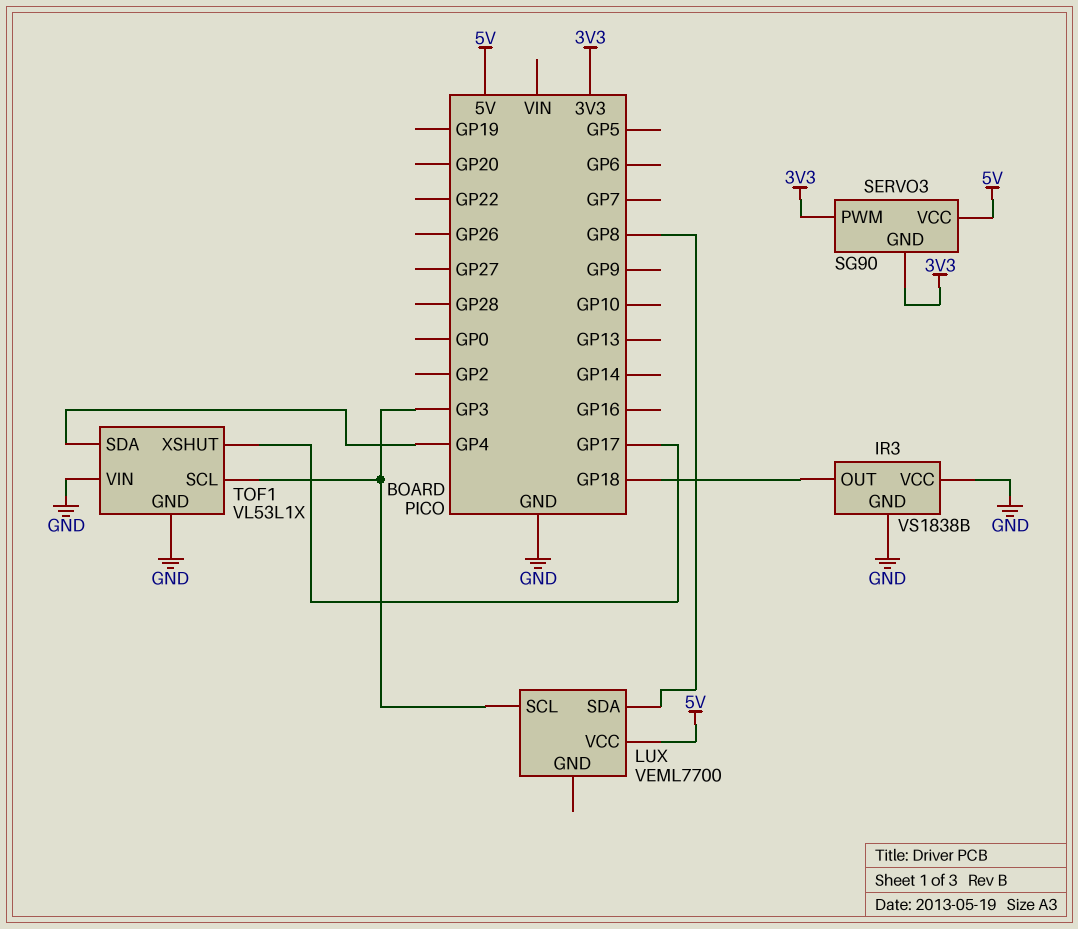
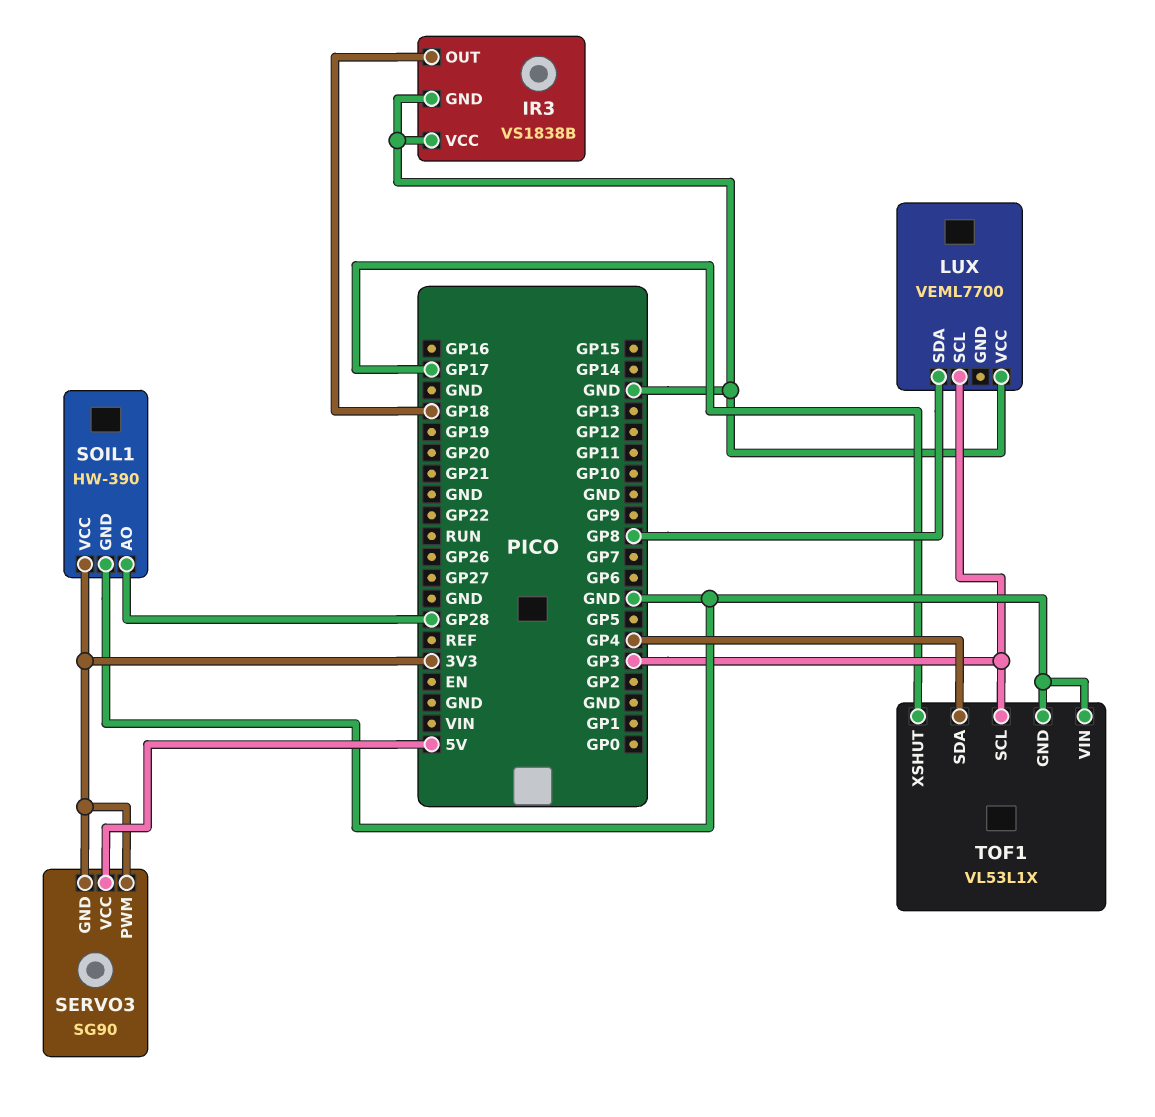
LUX pin VCC: 5V -> GND
SOIL1: none -> HW-390
SOIL1 pin AO: none -> GP28
SOIL1 pin GND: none -> GND
SOIL1 pin VCC: none -> 3V3

